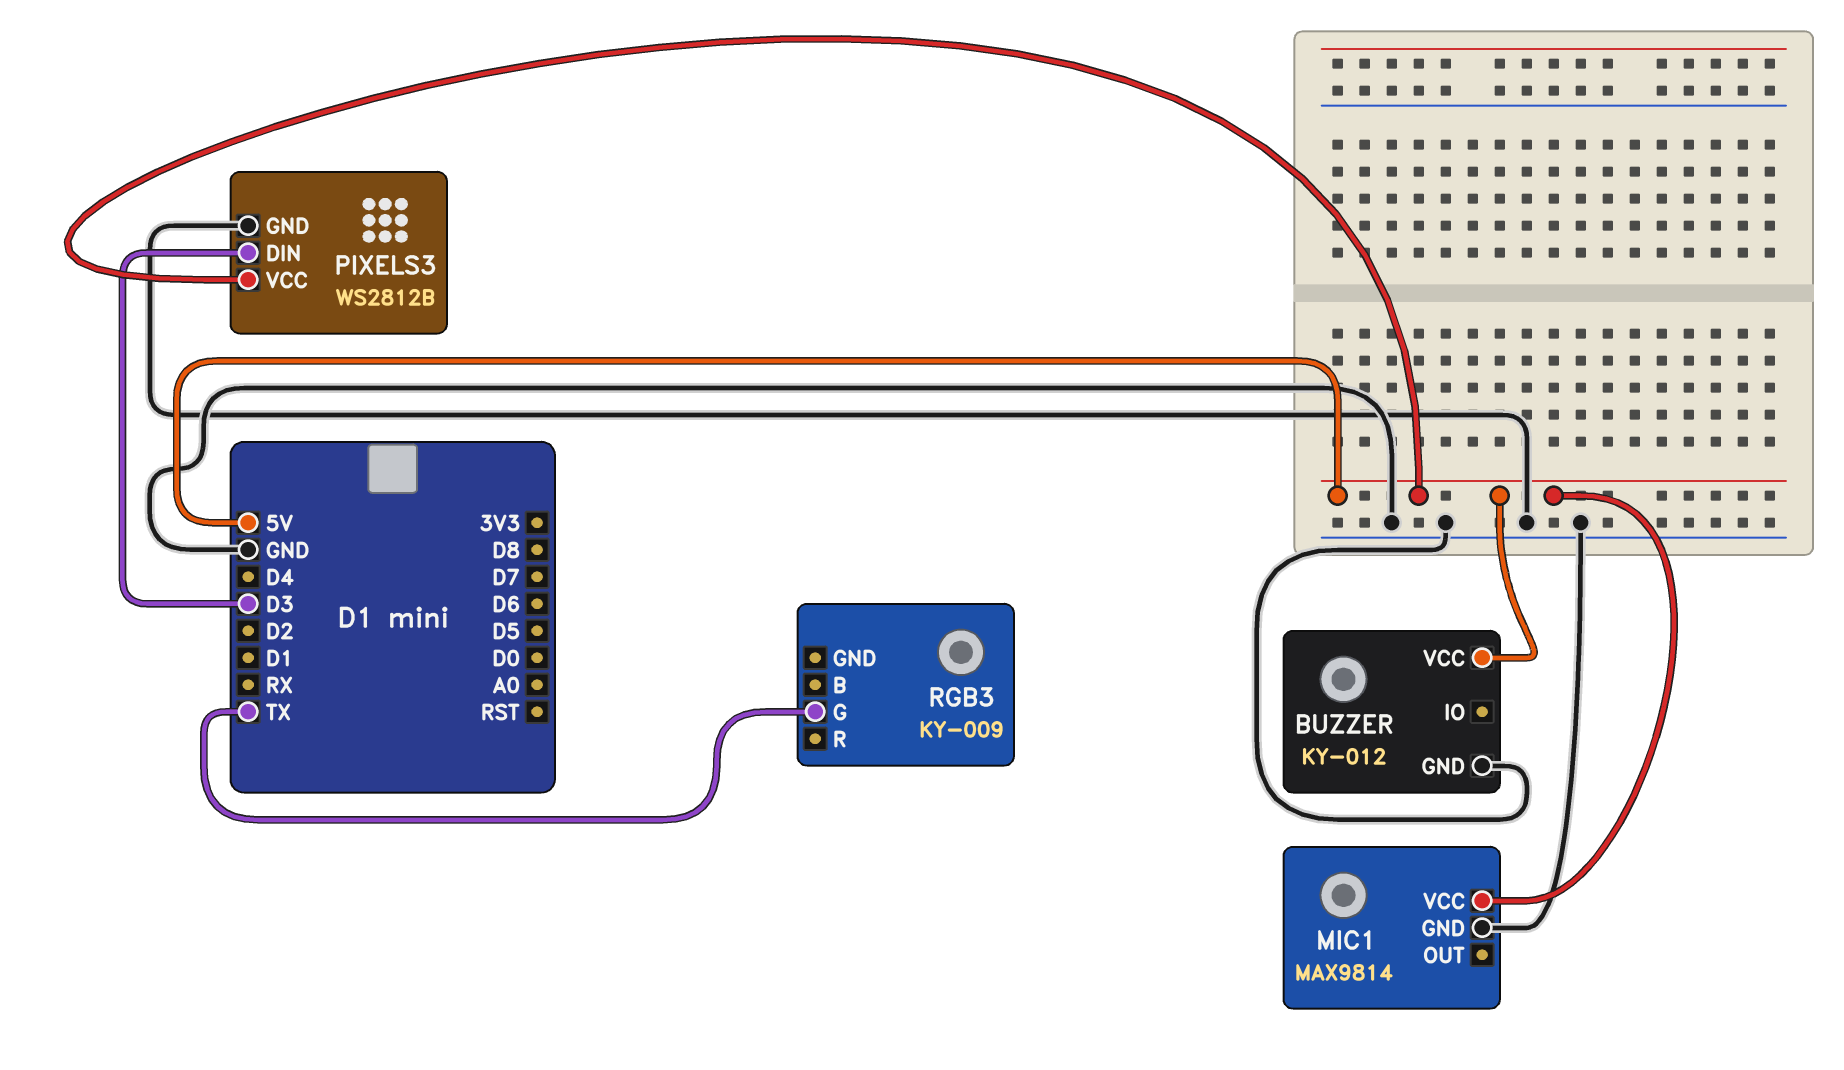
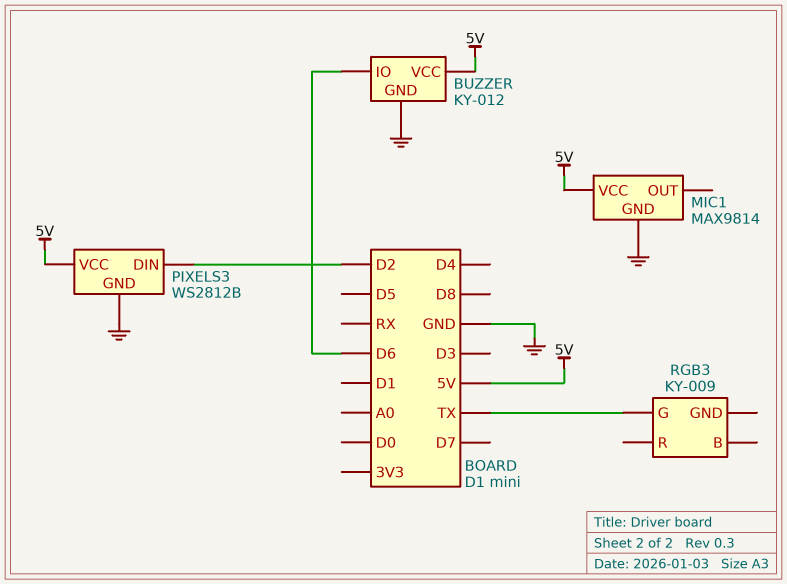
BUZZER pin IO: none -> D6
PIXELS3 pin DIN: D3 -> D2

